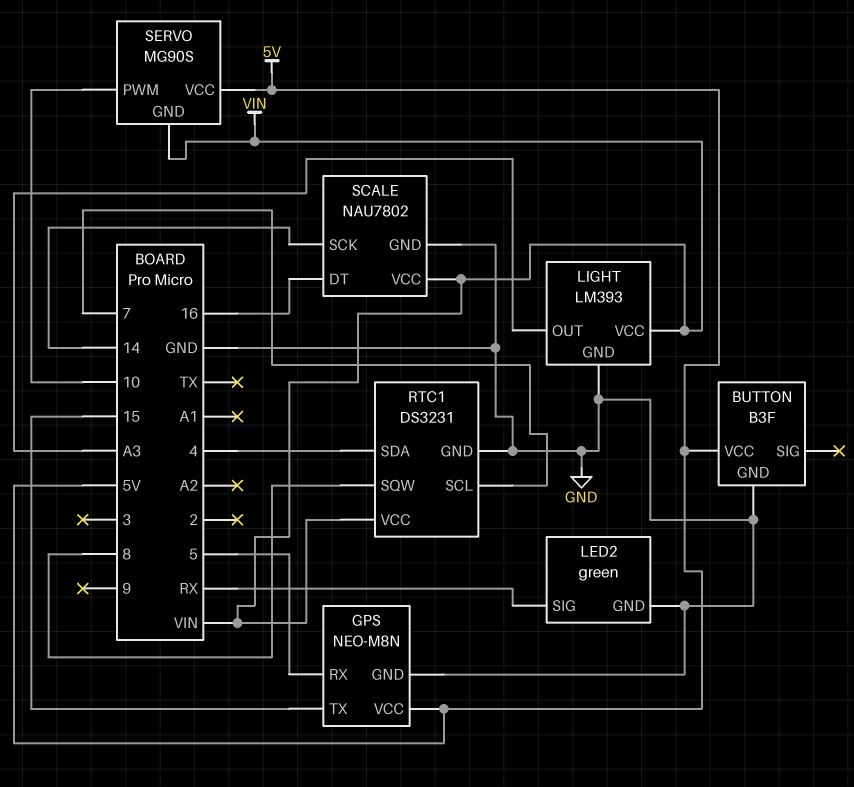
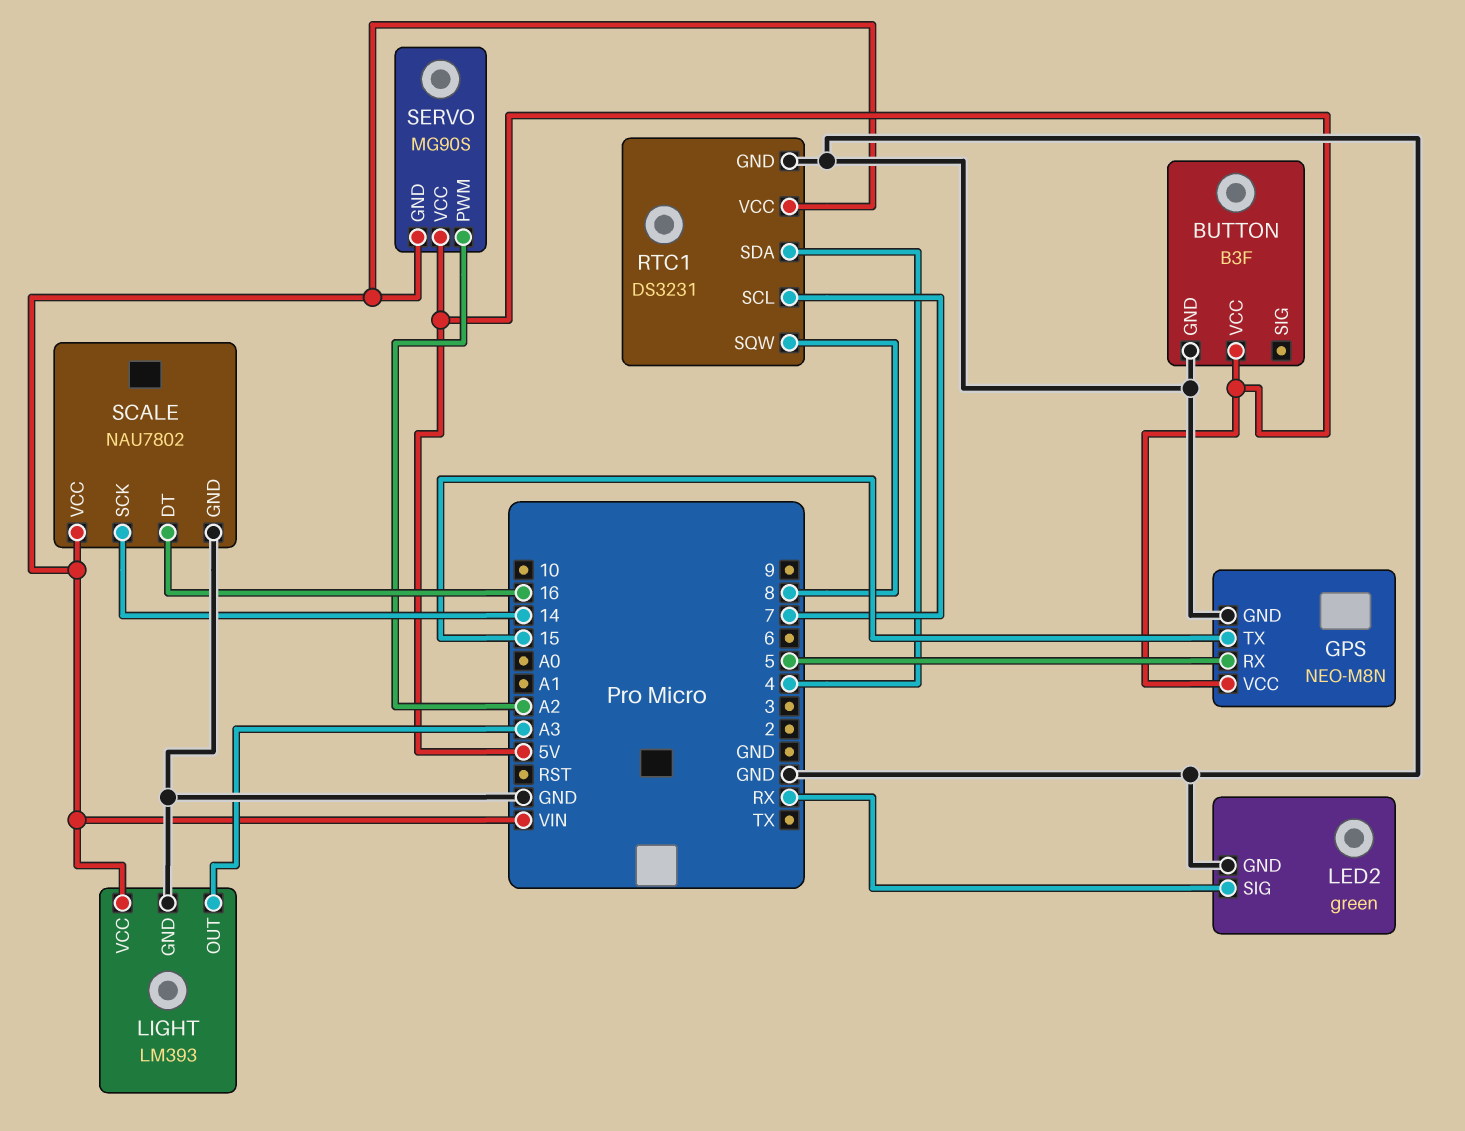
SERVO pin PWM: 10 -> A2

